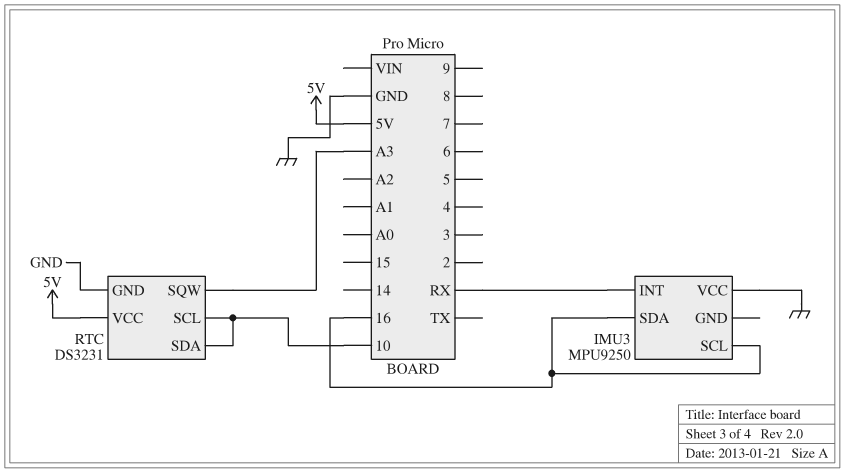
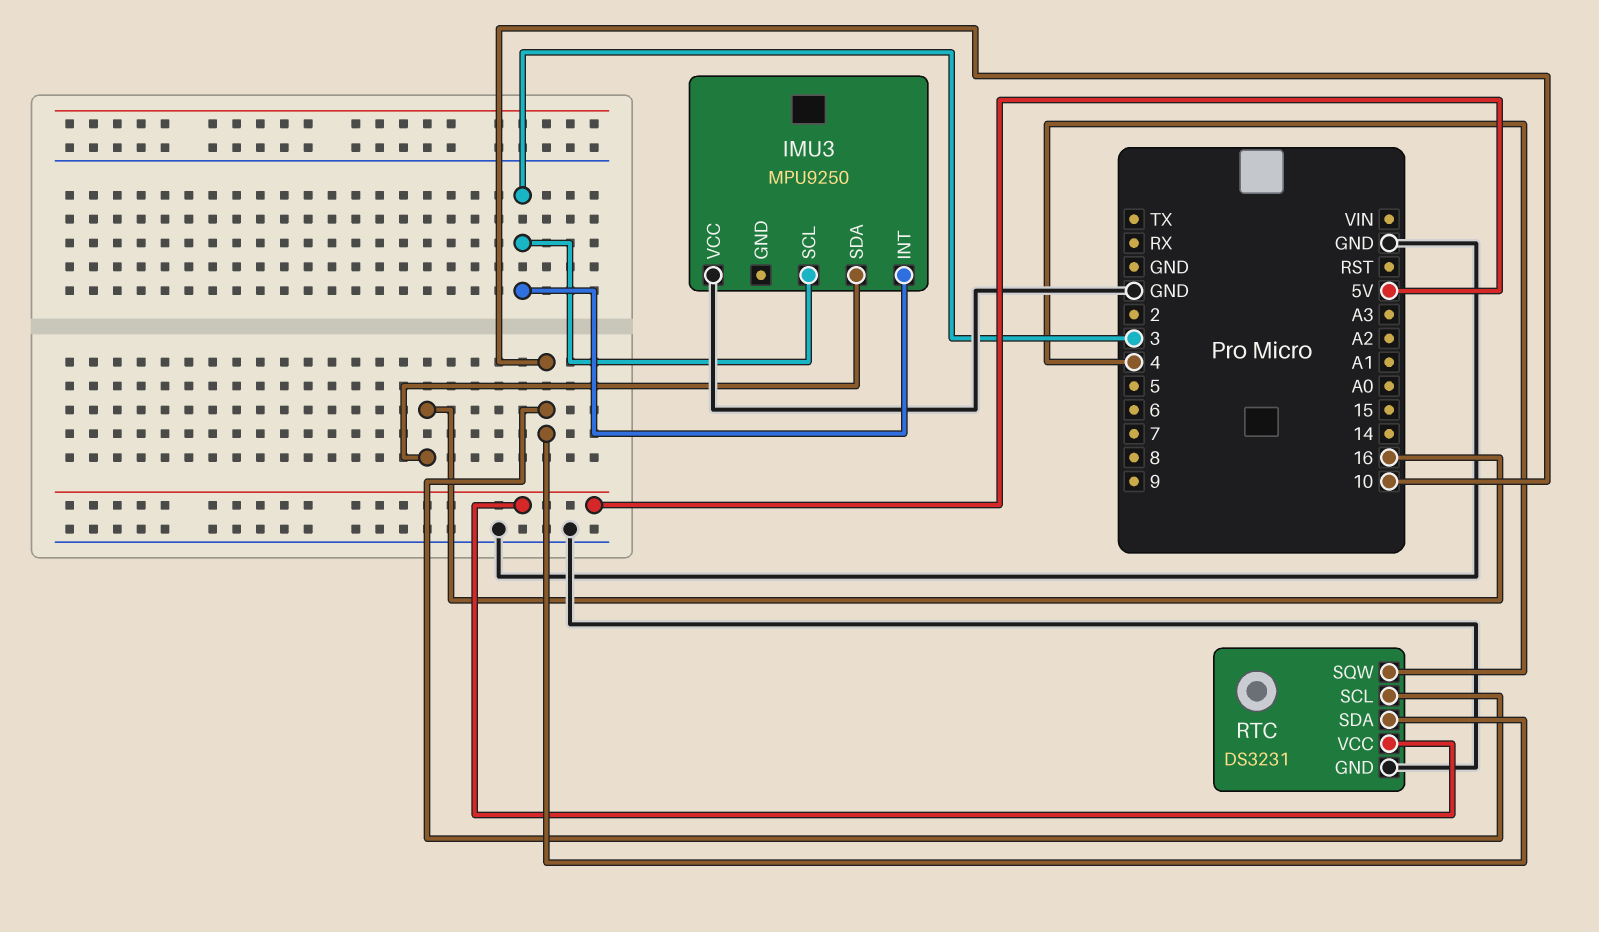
IMU3 pin INT: RX -> 3
IMU3 pin SCL: 16 -> 3
RTC pin SQW: A3 -> 4

